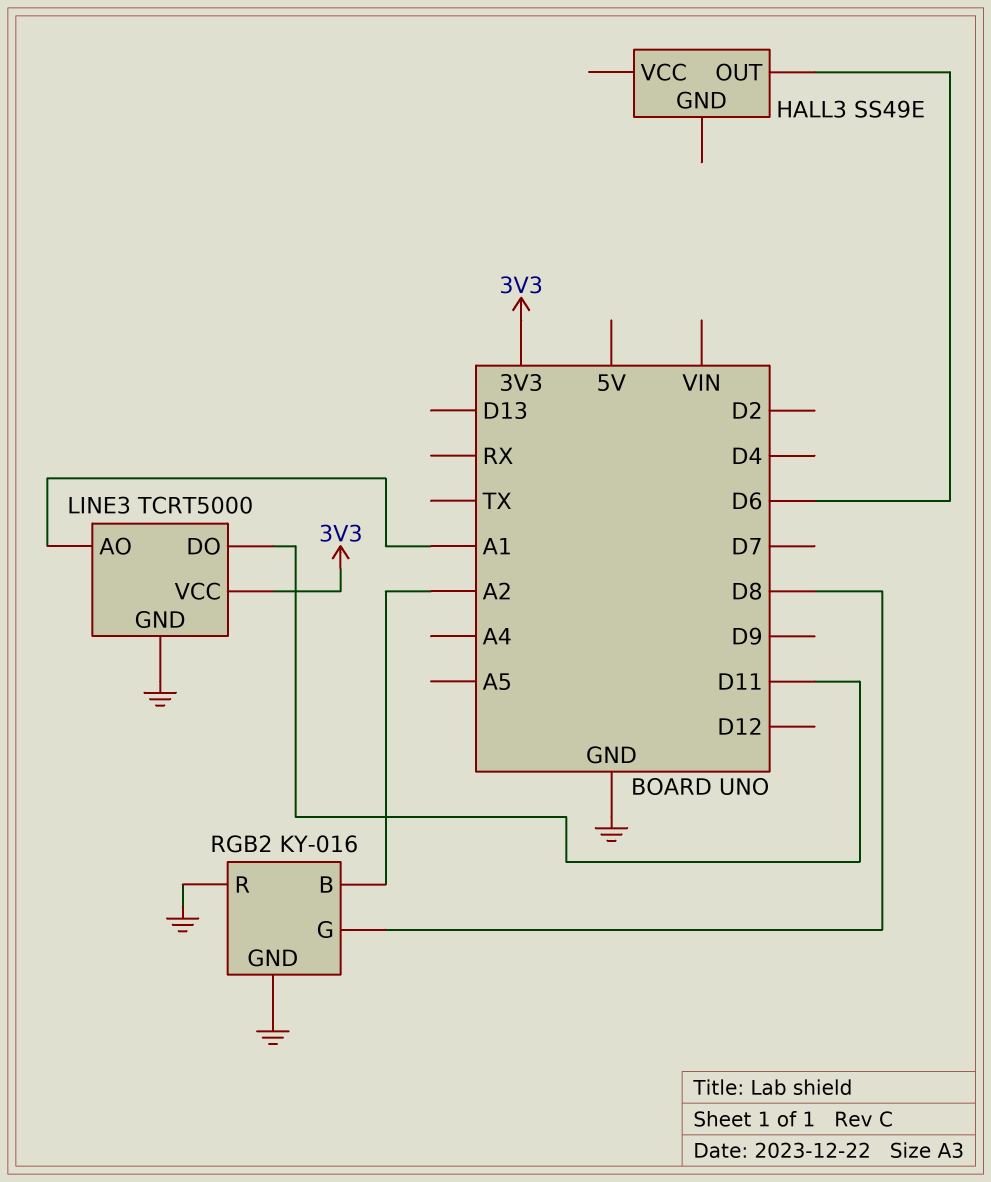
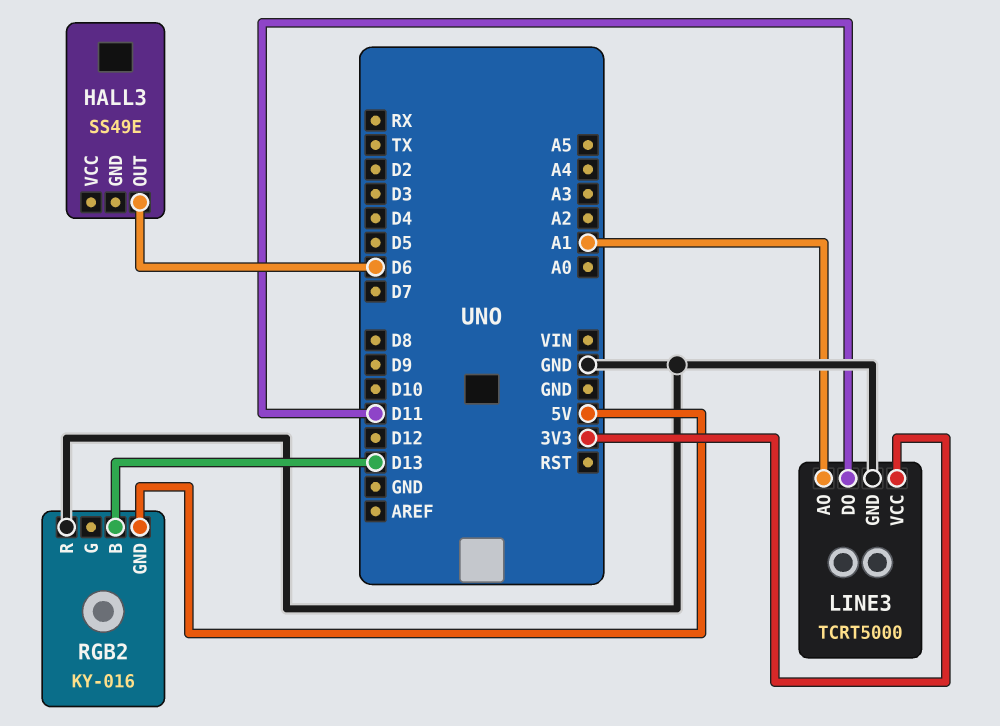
RGB2 pin B: A2 -> D13
RGB2 pin G: D8 -> none
RGB2 pin GND: GND -> 5V

